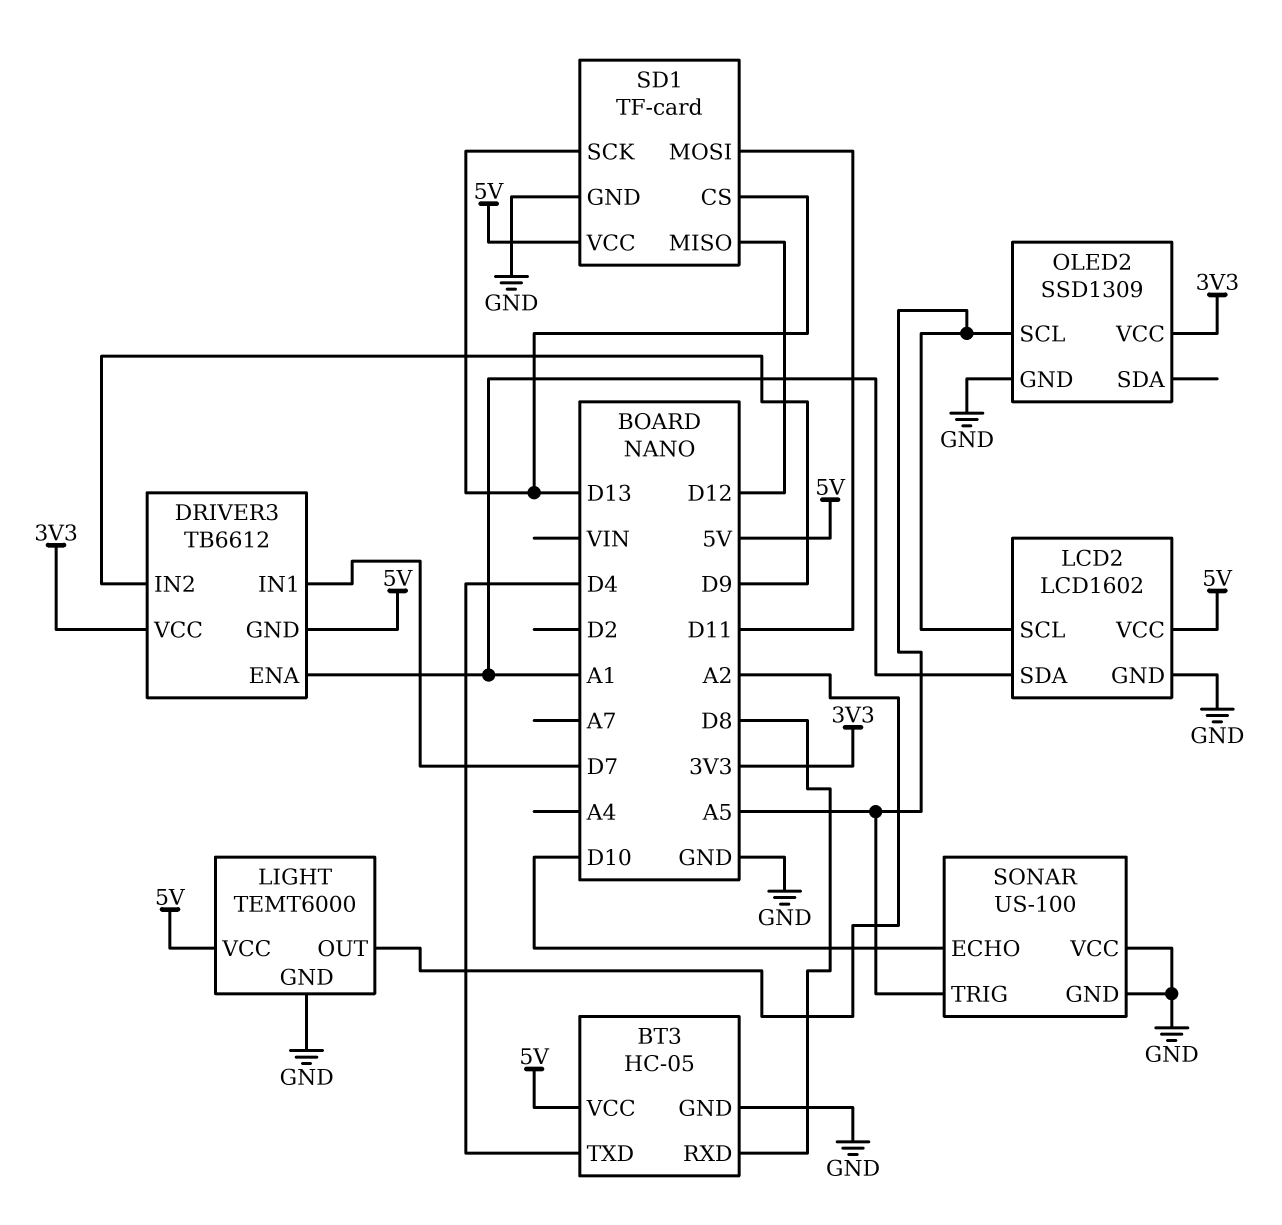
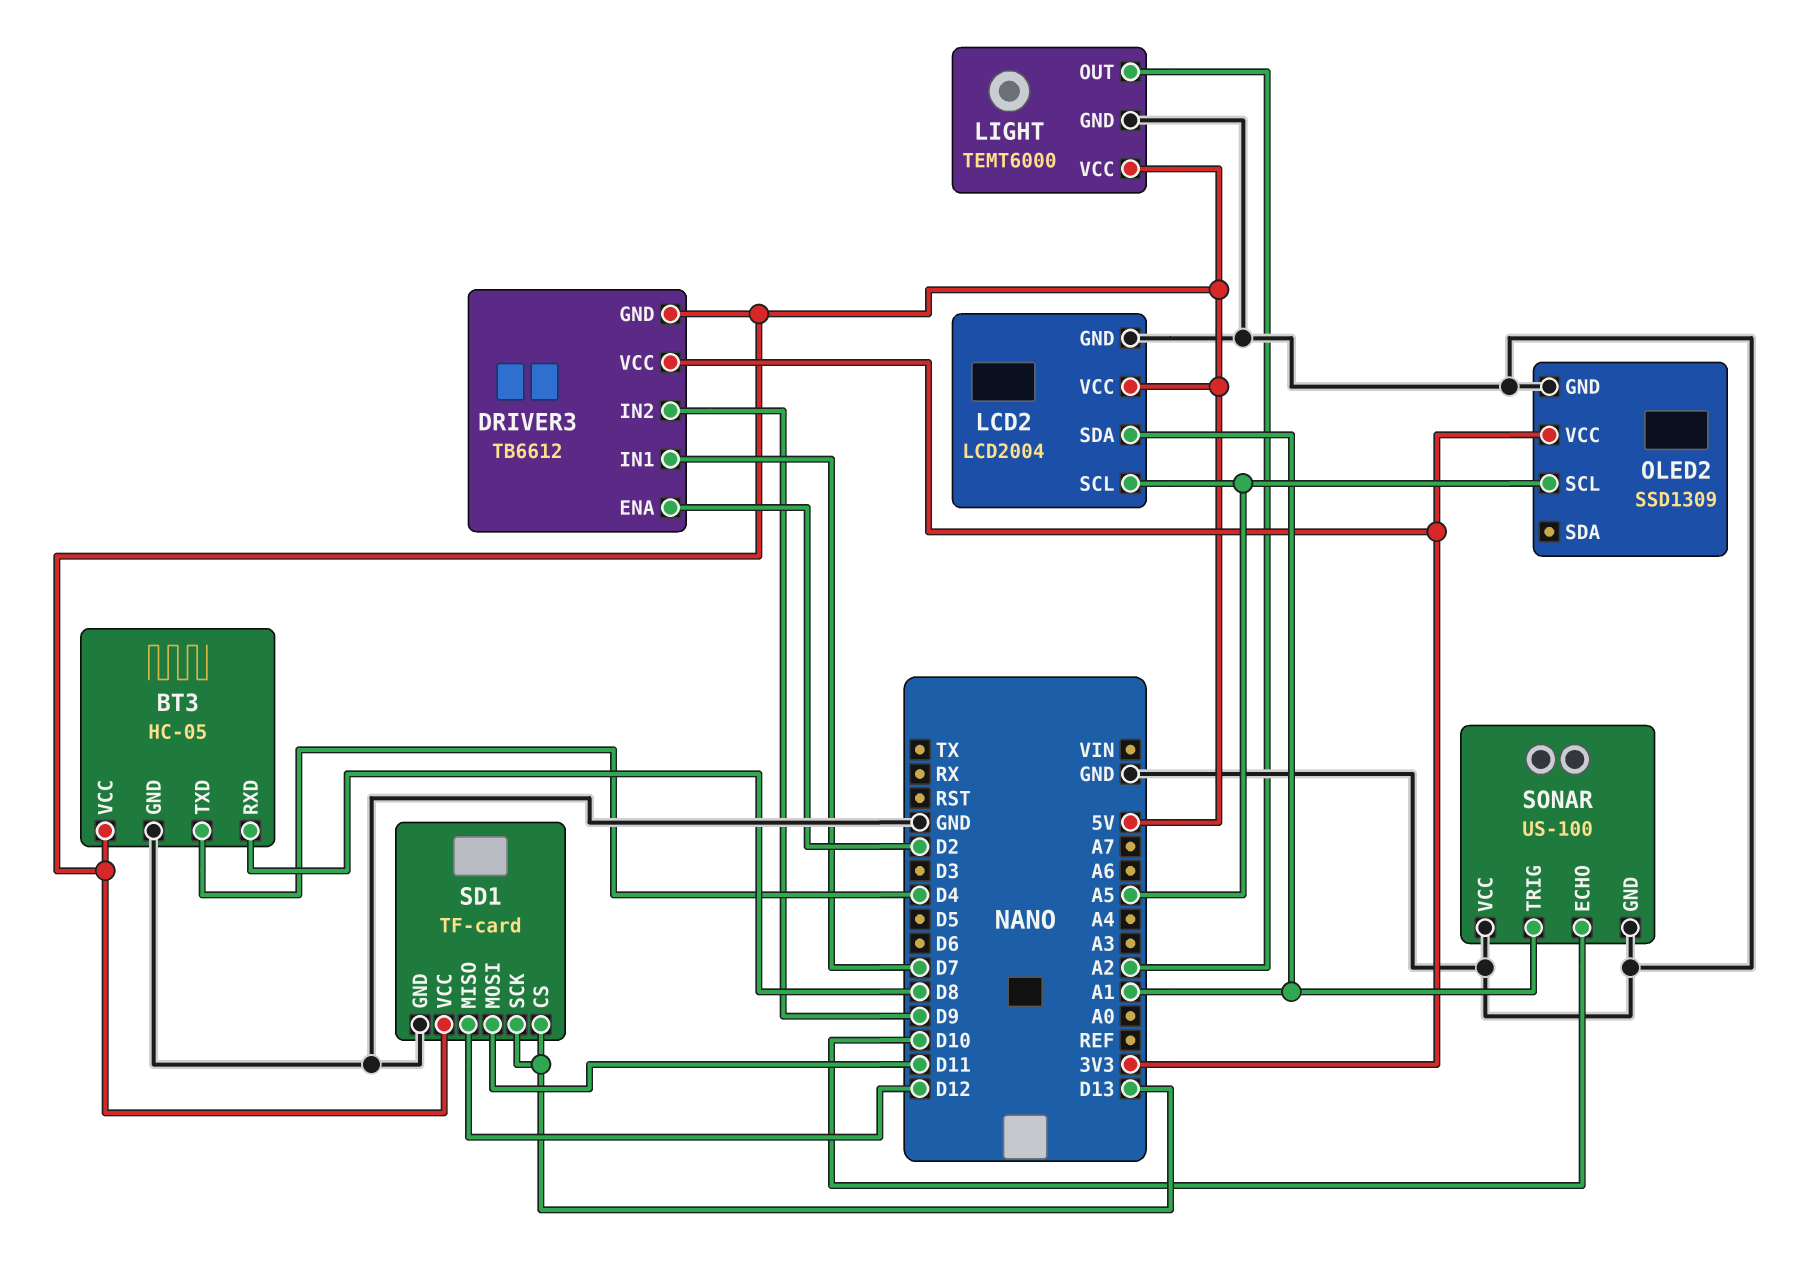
DRIVER3 pin ENA: A1 -> D2
LCD2: LCD1602 -> LCD2004
SONAR pin TRIG: A5 -> A1

